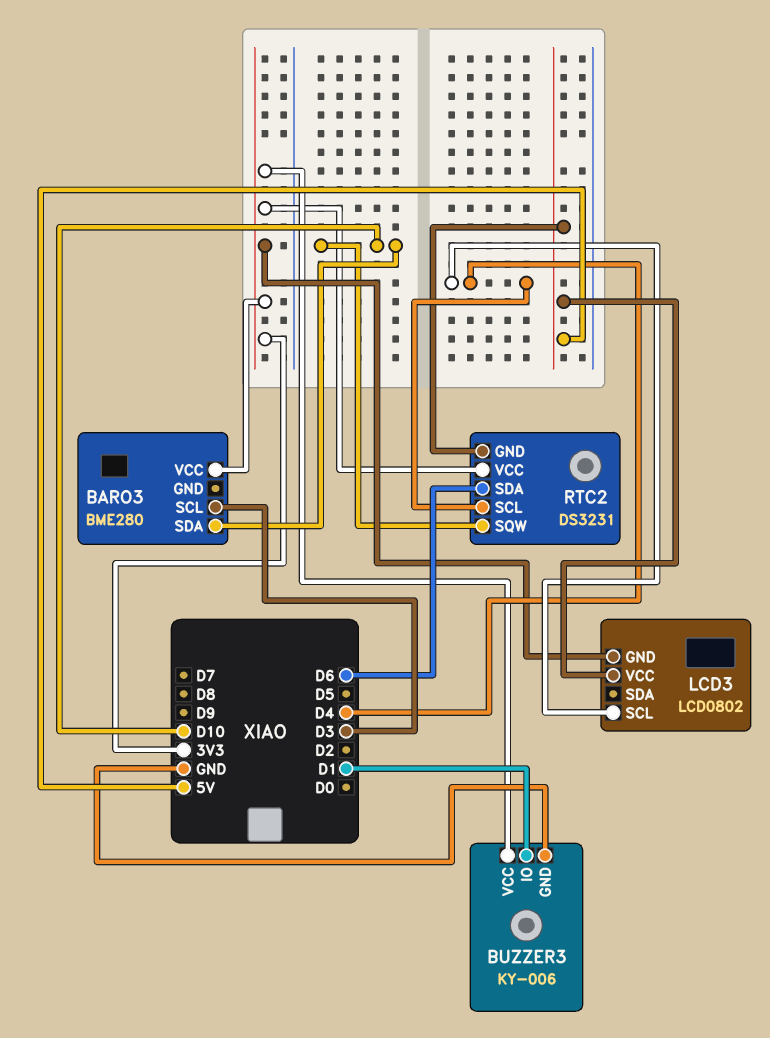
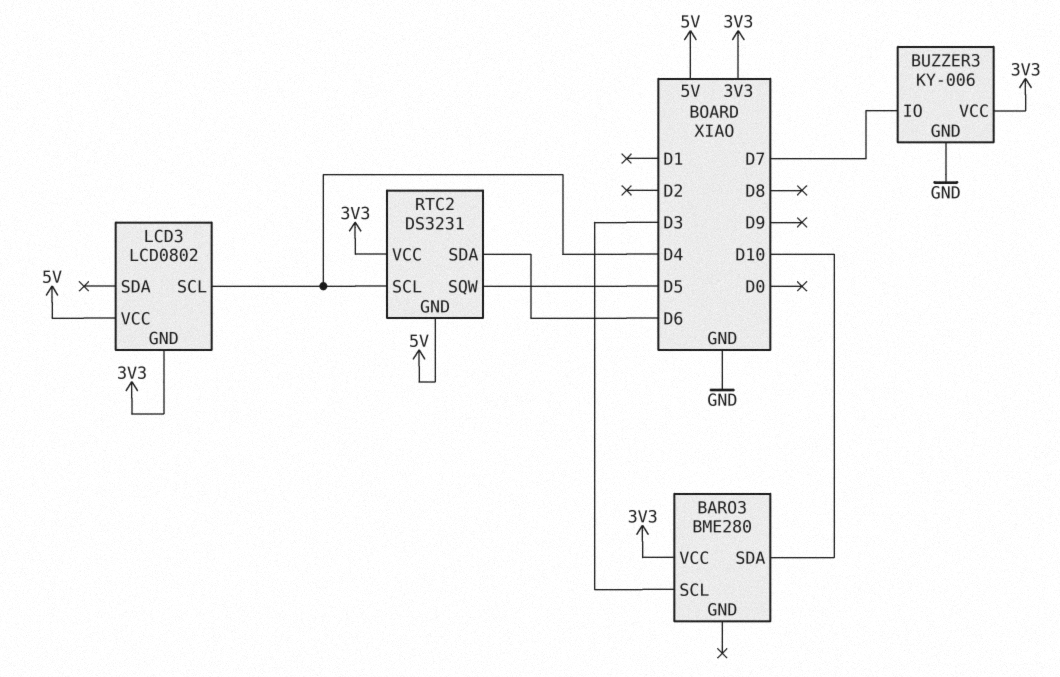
BUZZER3 pin IO: D1 -> D7
RTC2 pin SQW: D10 -> D5

